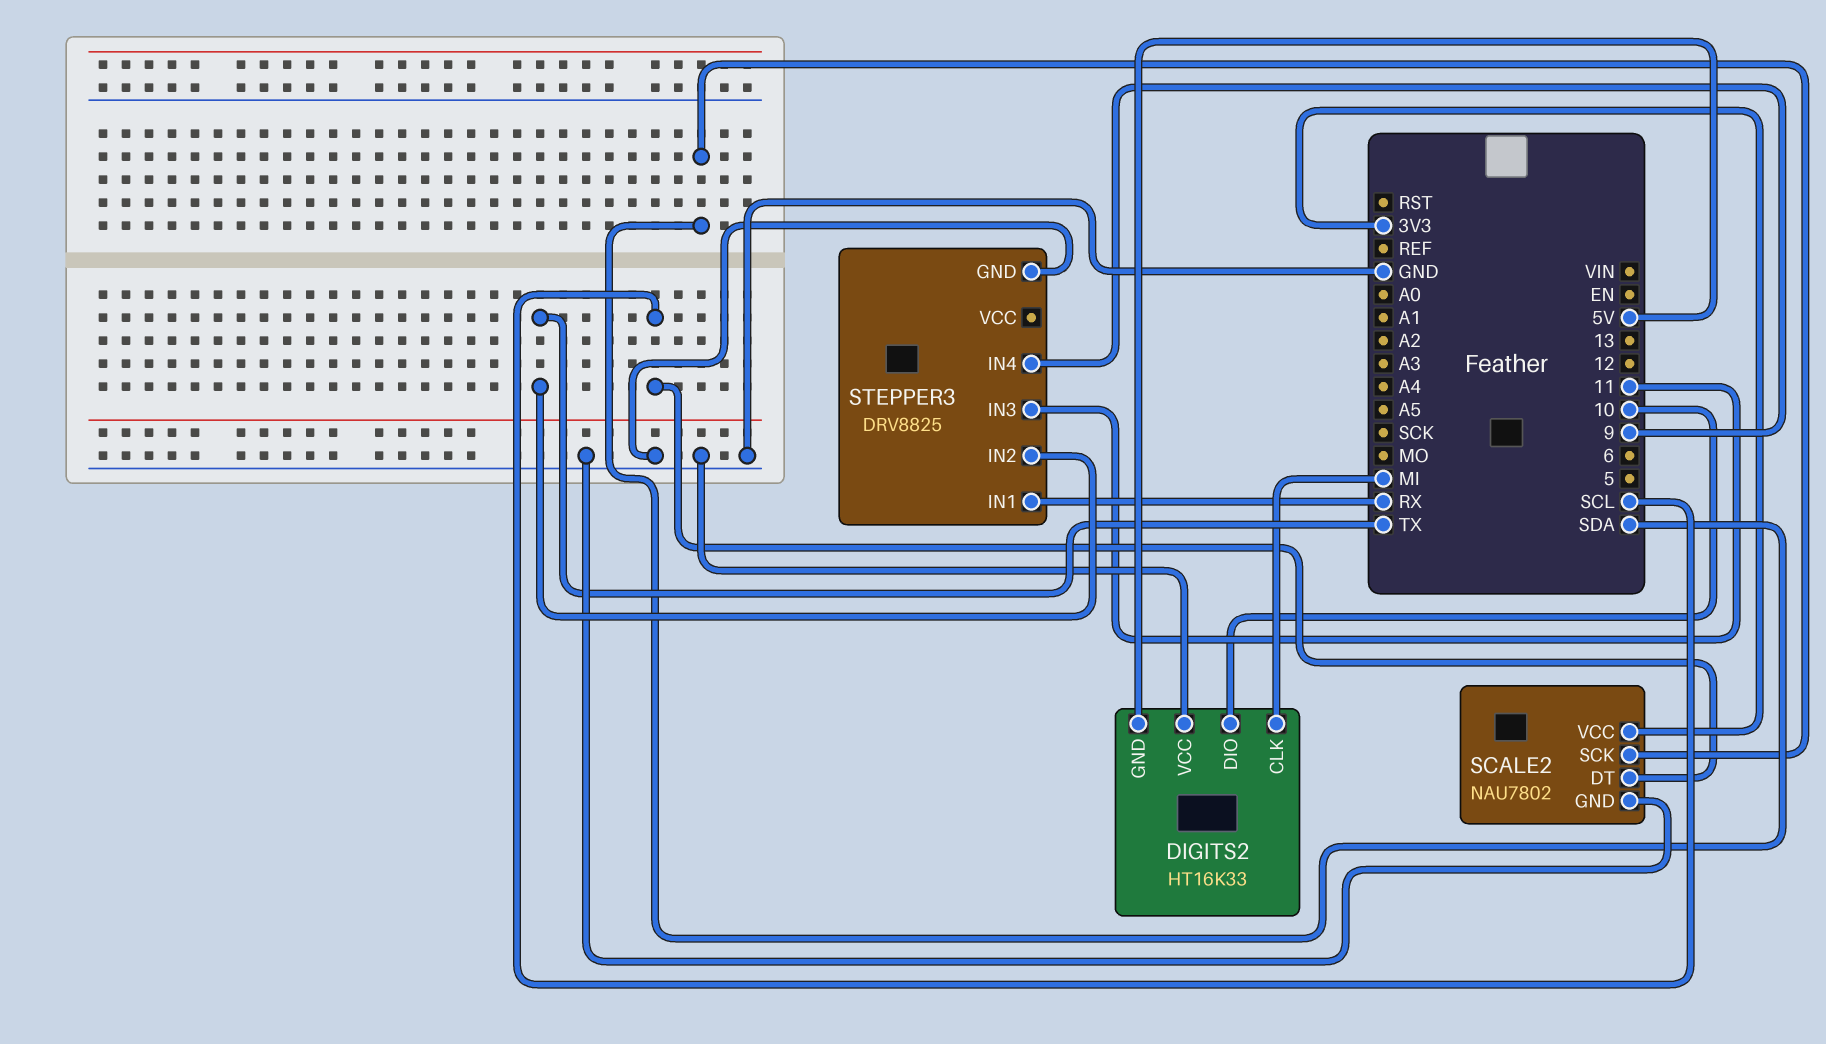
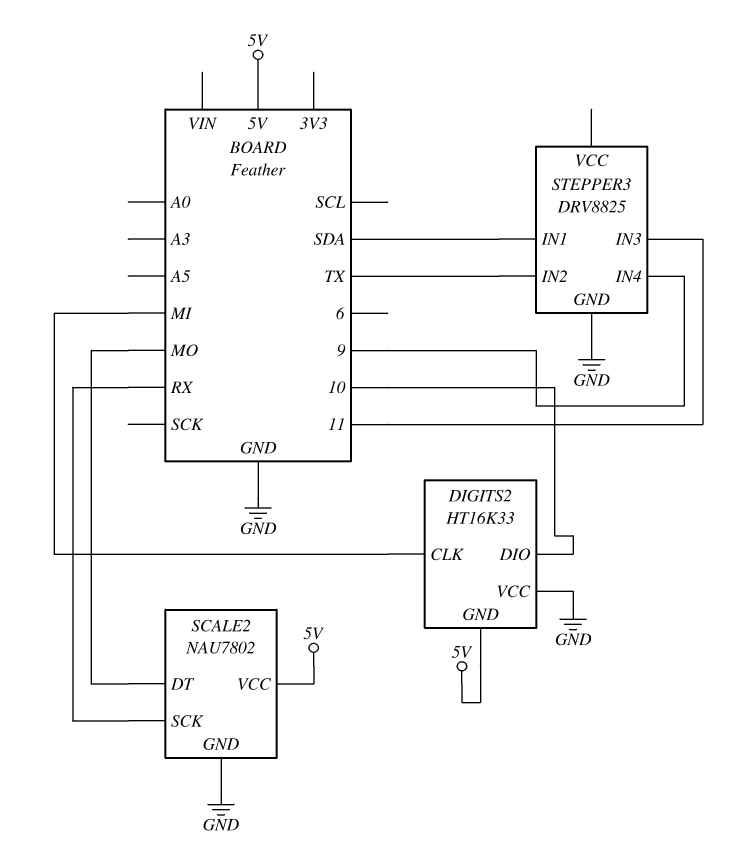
SCALE2 pin DT: SCL -> MO
SCALE2 pin SCK: SDA -> RX
SCALE2 pin VCC: 3V3 -> 5V
STEPPER3 pin IN1: RX -> SDA

